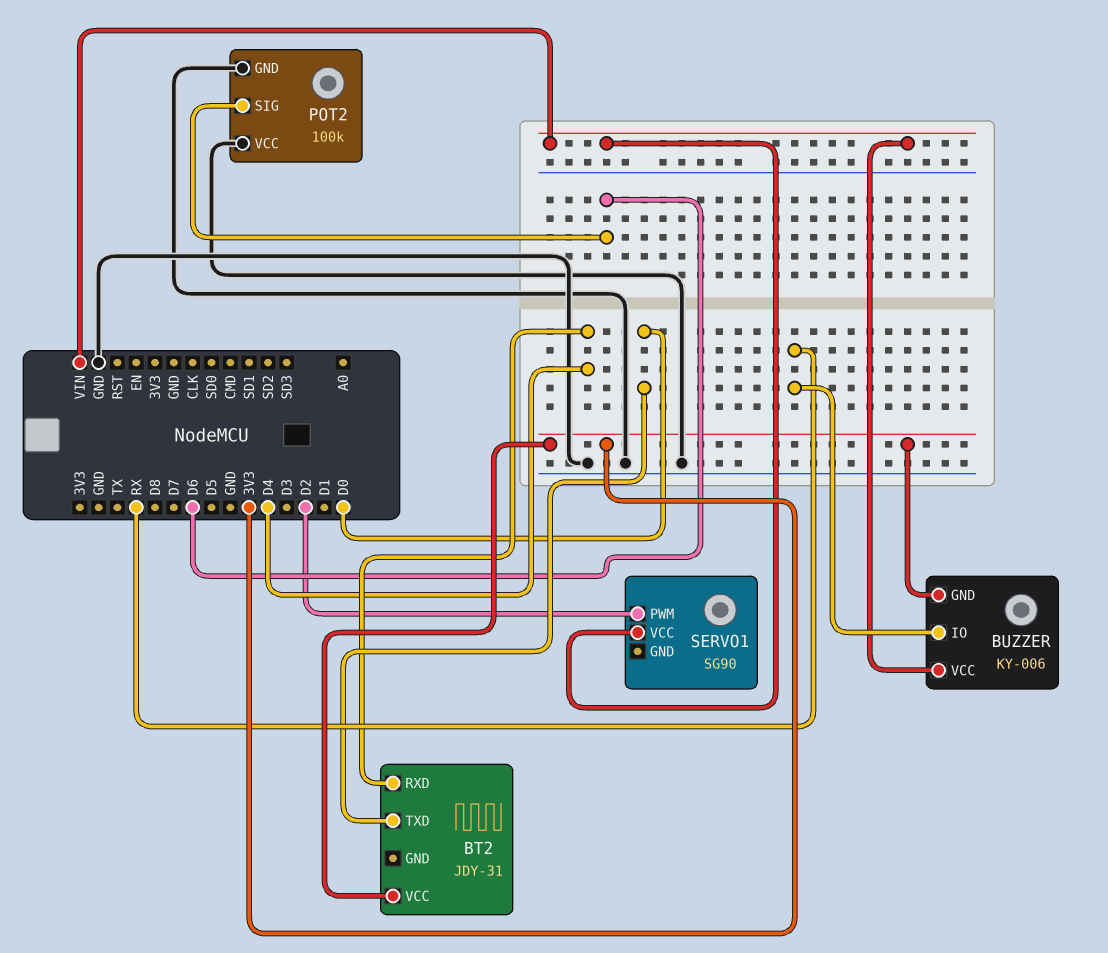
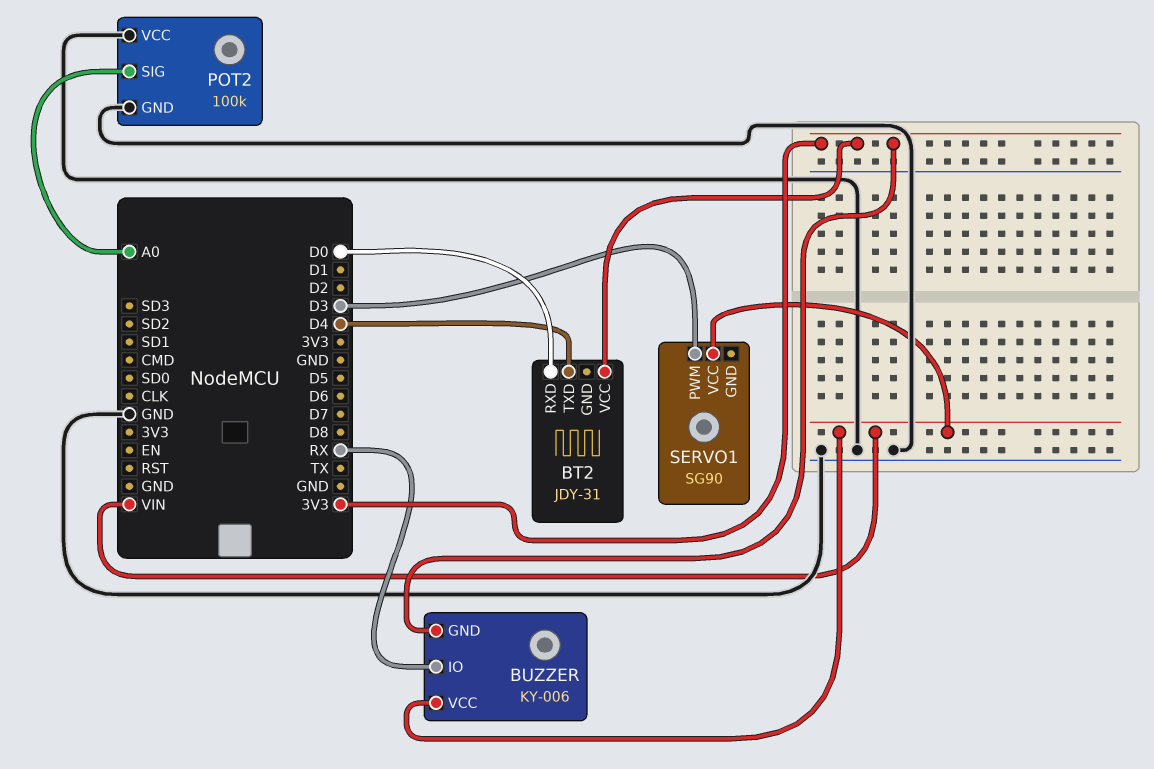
BT2 pin RXD: D4 -> D0
BT2 pin TXD: D0 -> D4
POT2 pin SIG: D6 -> A0
SERVO1 pin PWM: D2 -> D3

